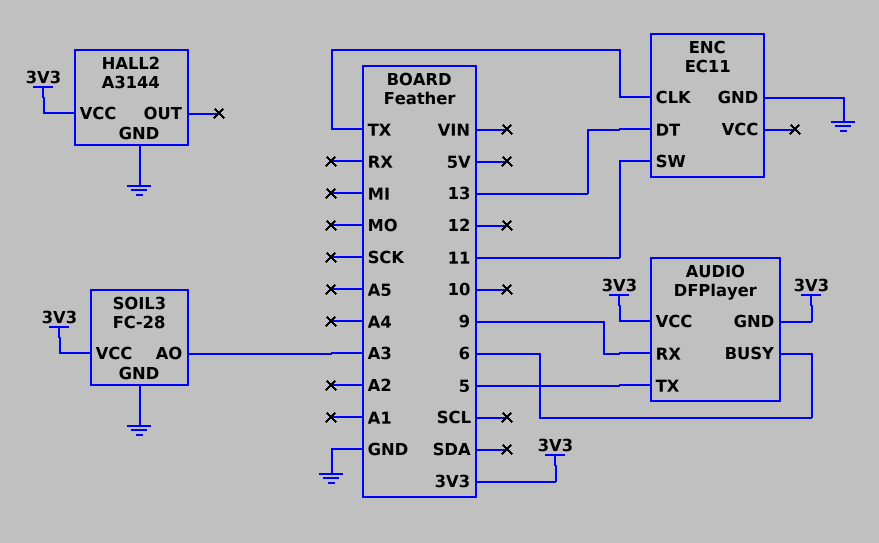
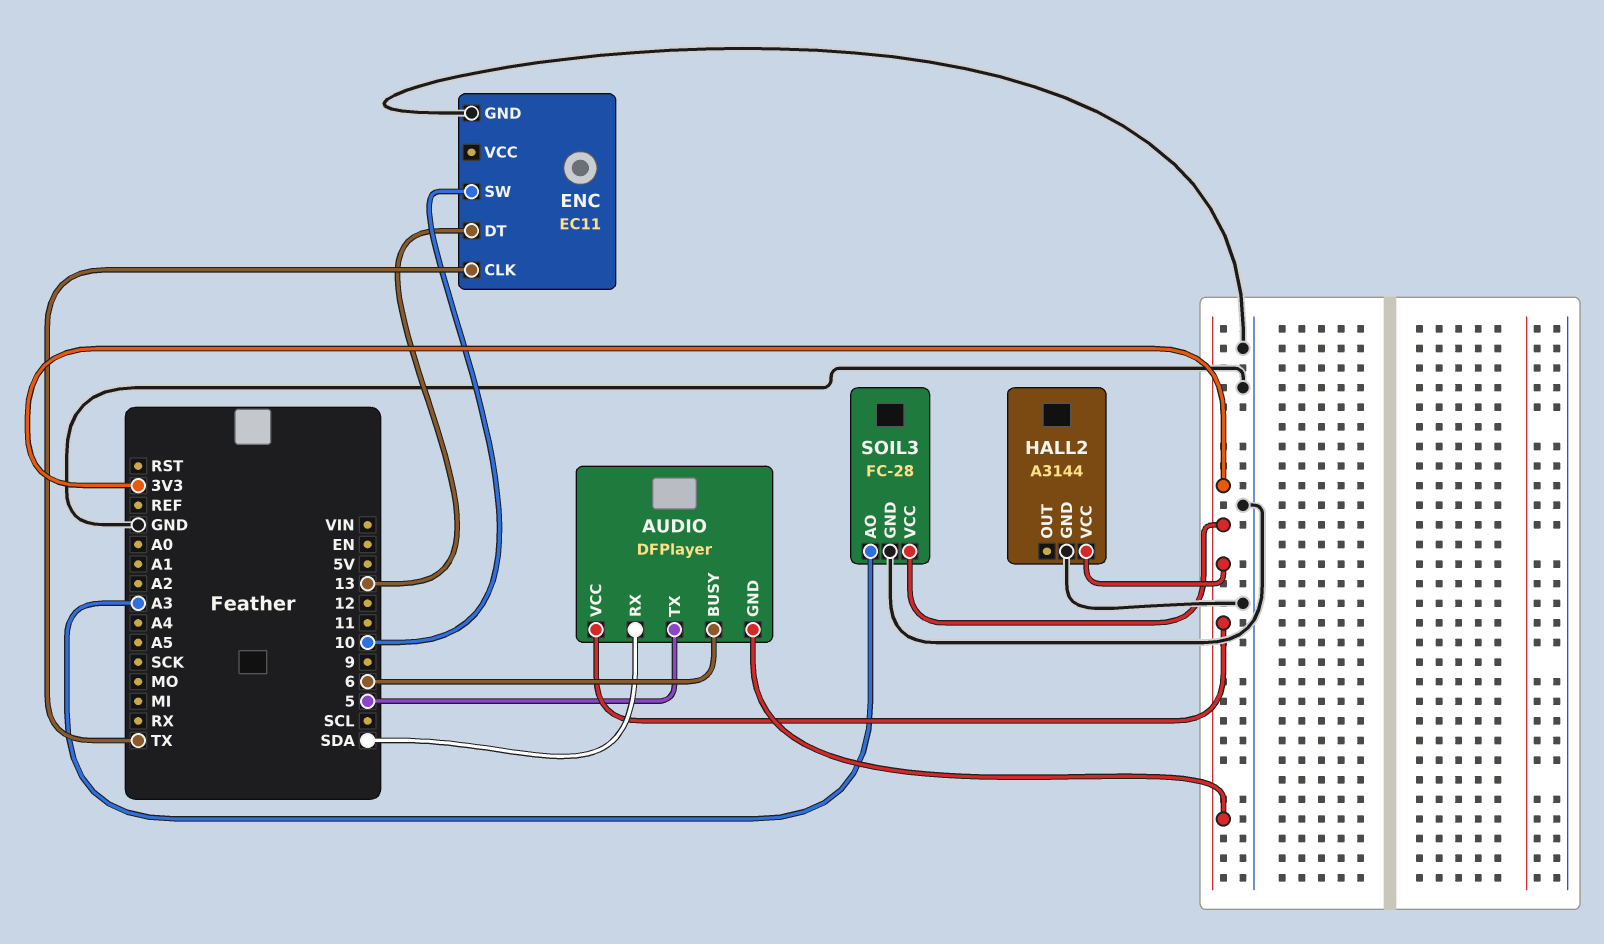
AUDIO pin RX: 9 -> SDA
ENC pin SW: 11 -> 10

